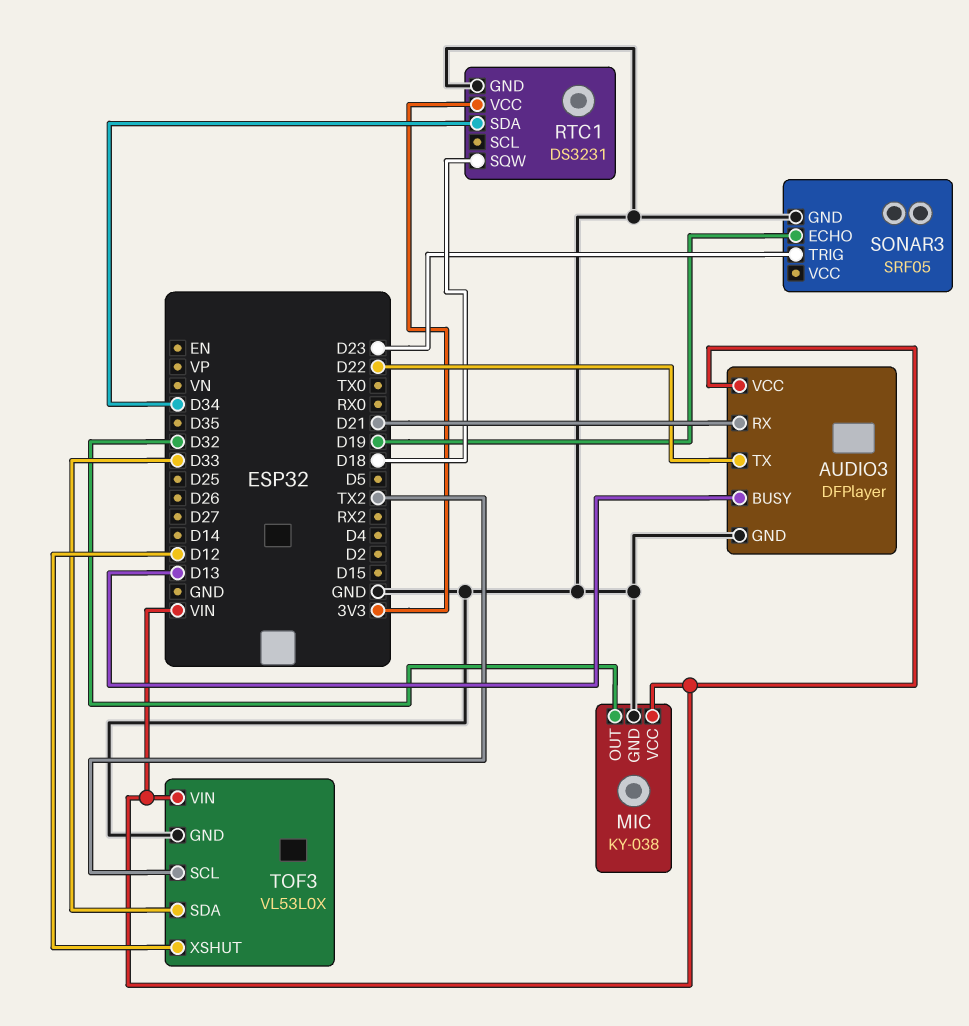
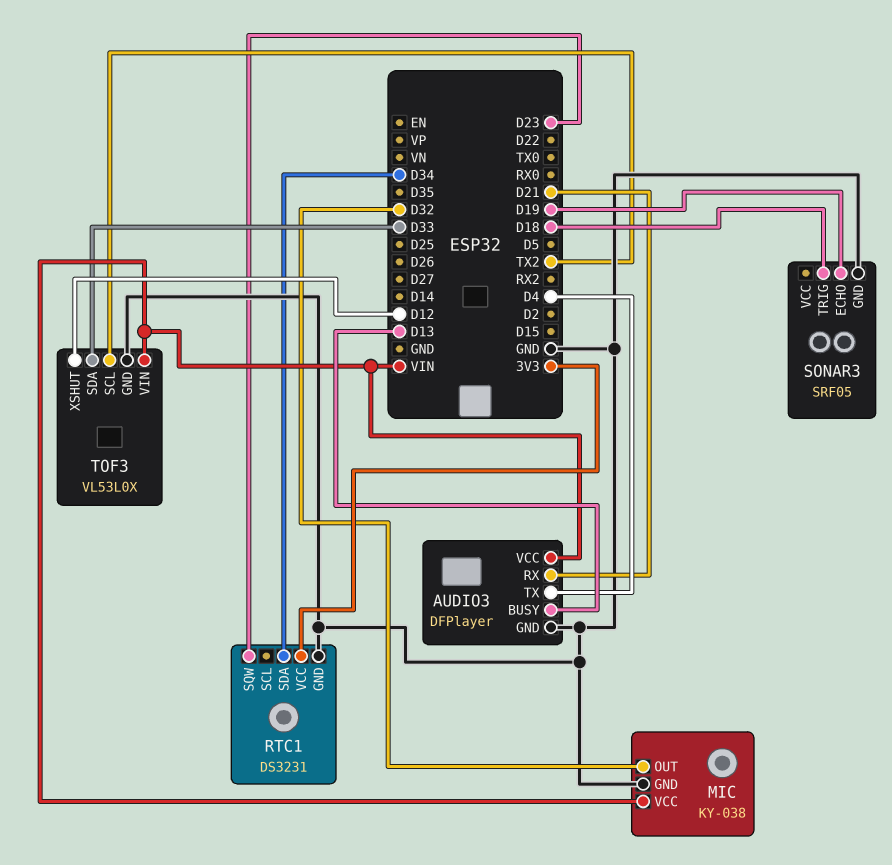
AUDIO3 pin TX: D22 -> D4
RTC1 pin SQW: D18 -> D23
SONAR3 pin TRIG: D23 -> D18

